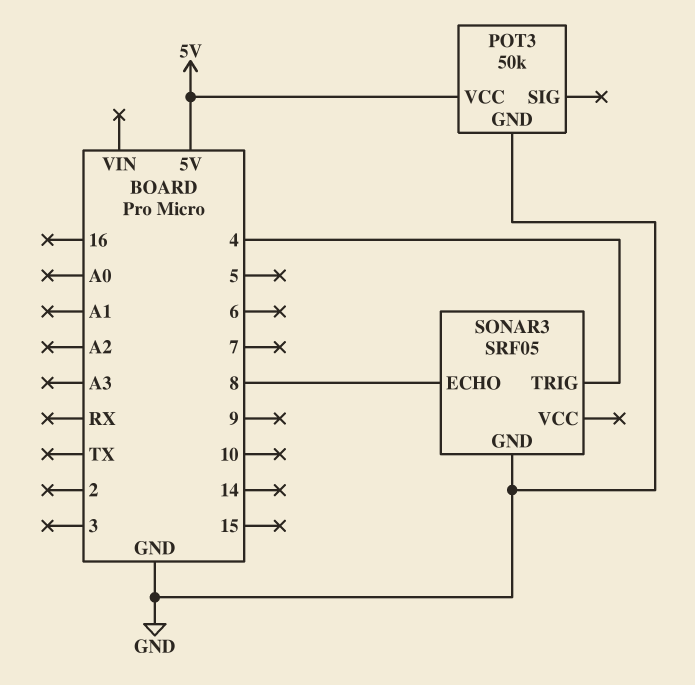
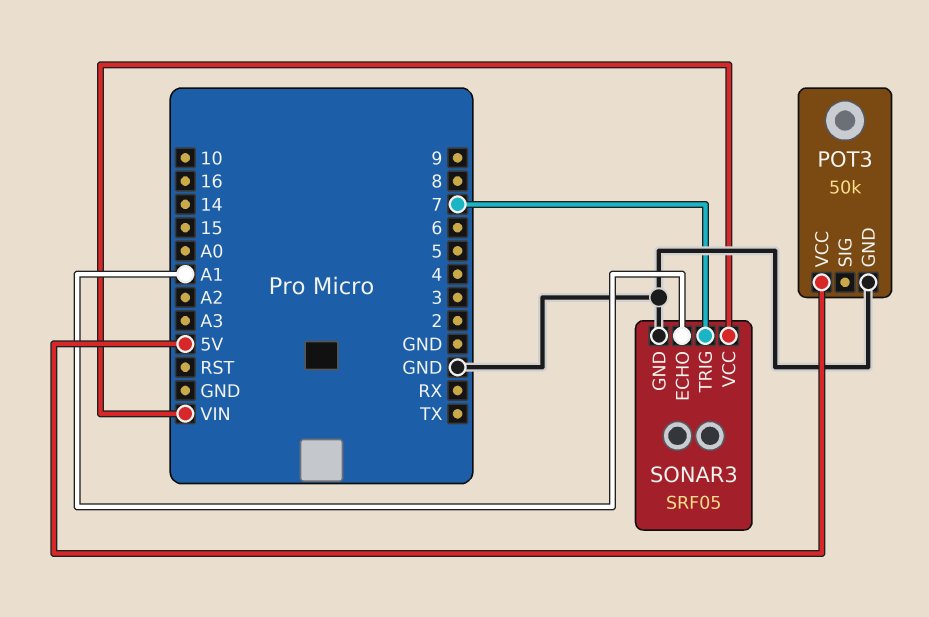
SONAR3 pin ECHO: 8 -> A1
SONAR3 pin TRIG: 4 -> 7
SONAR3 pin VCC: none -> VIN

